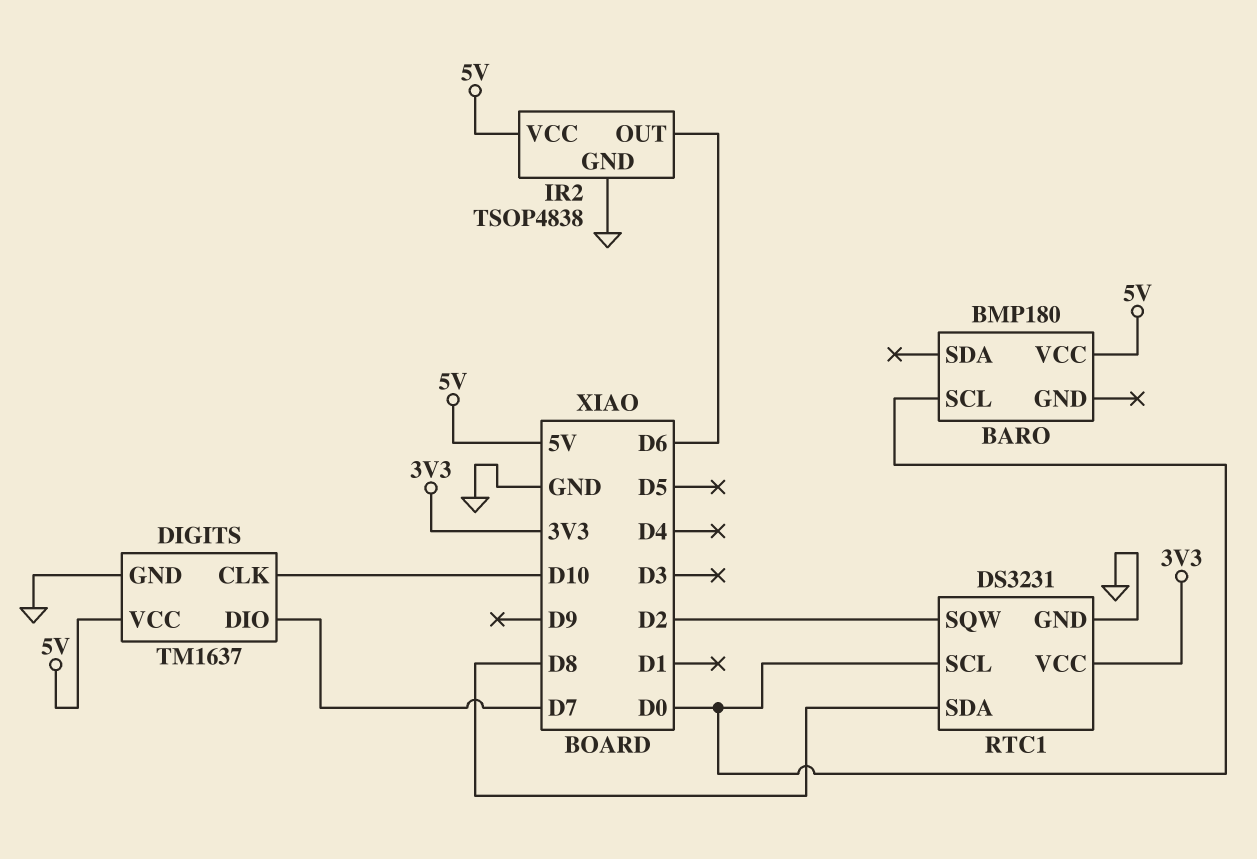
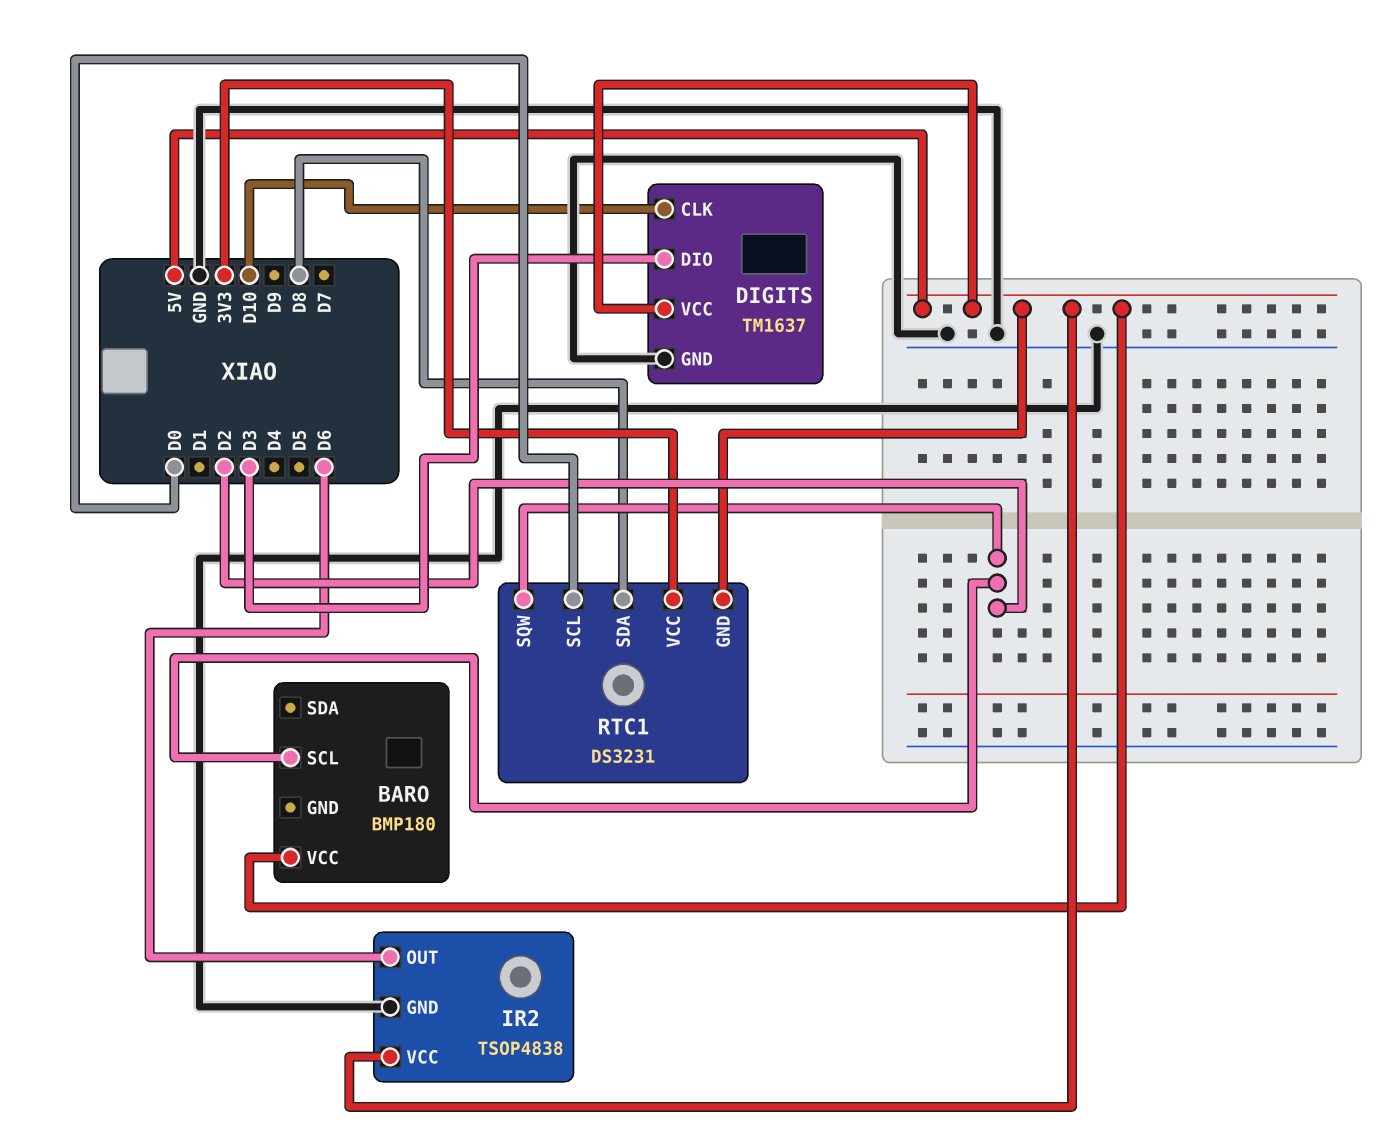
BARO pin SCL: D0 -> D2
DIGITS pin DIO: D7 -> D3
RTC1 pin GND: GND -> 5V

